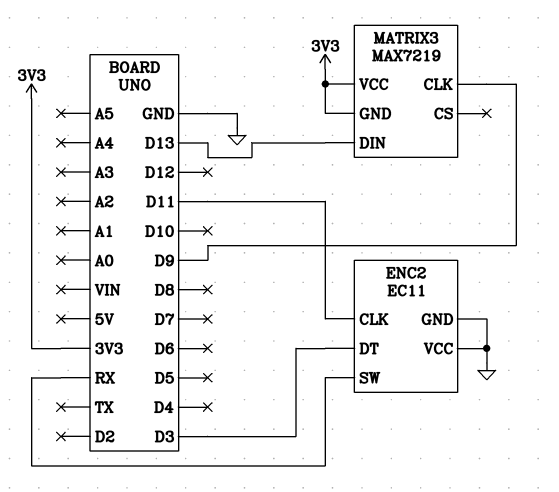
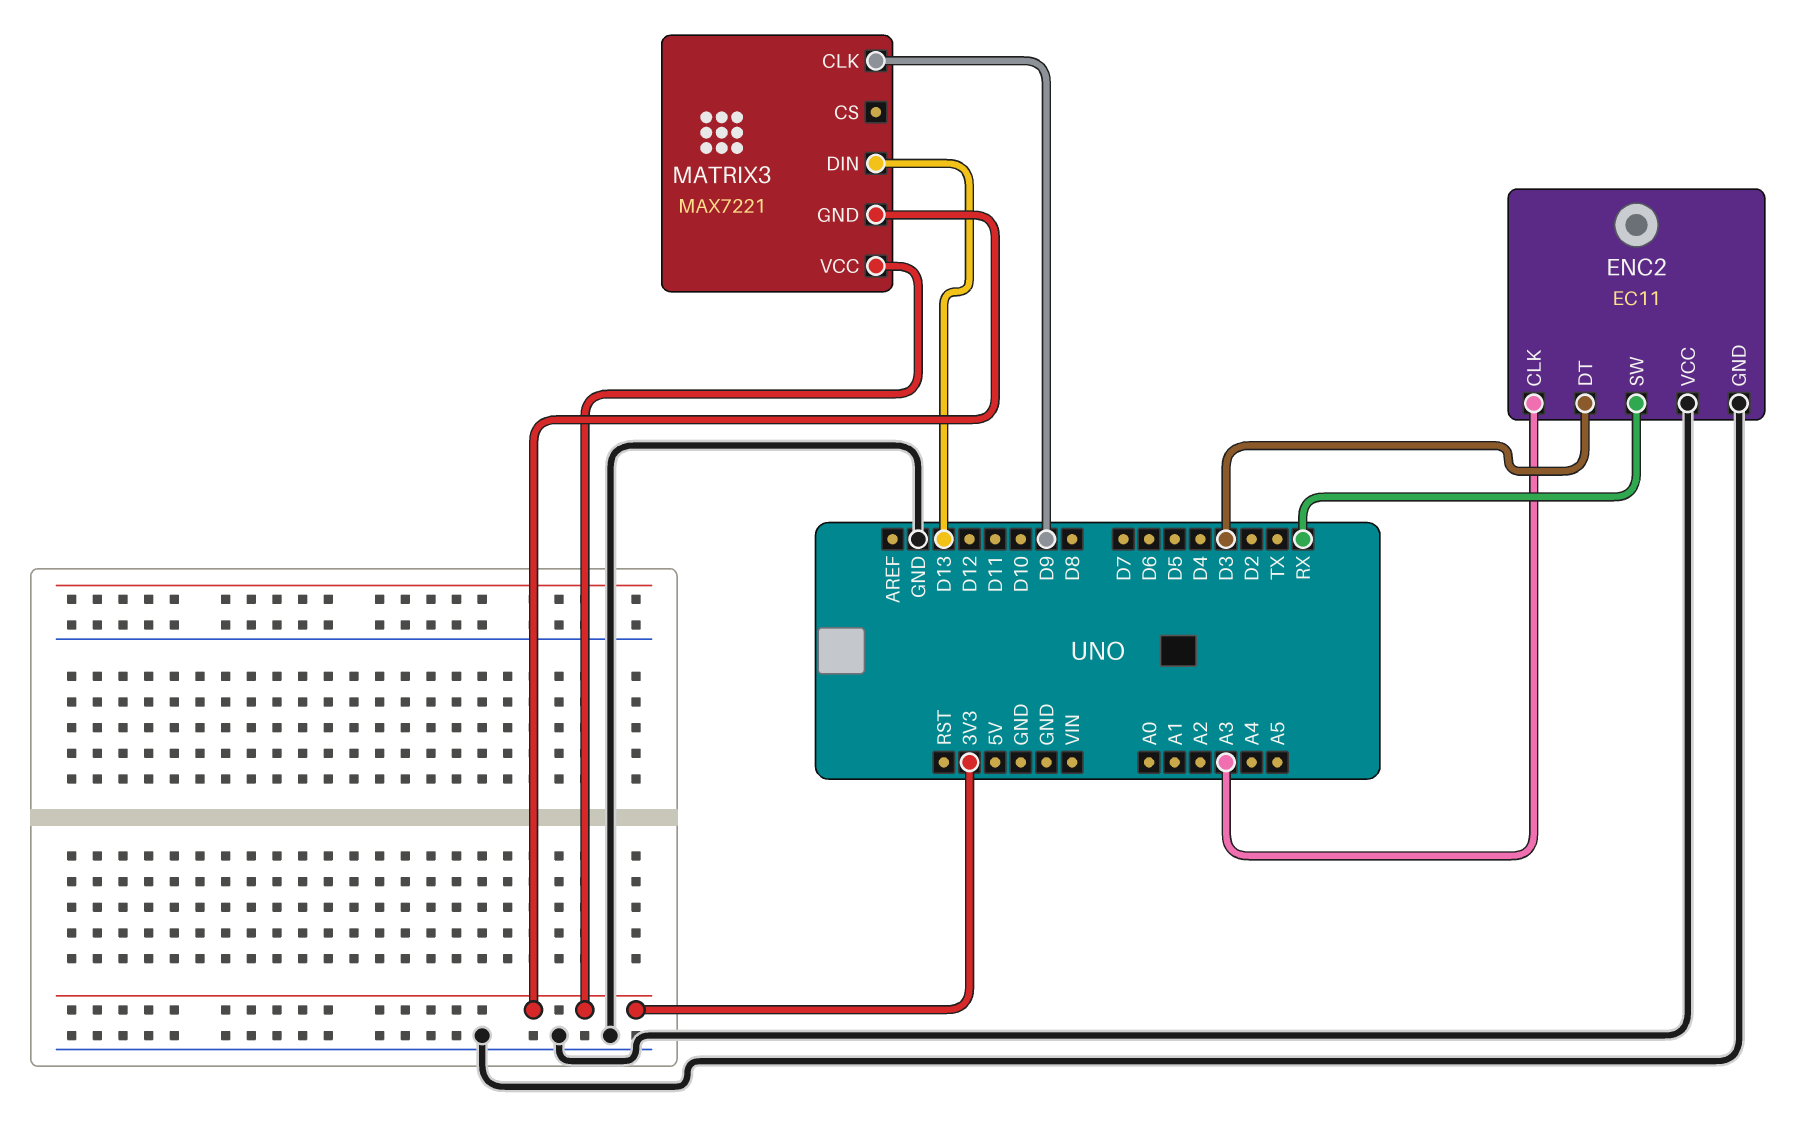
ENC2 pin CLK: D11 -> A3
MATRIX3: MAX7219 -> MAX7221

